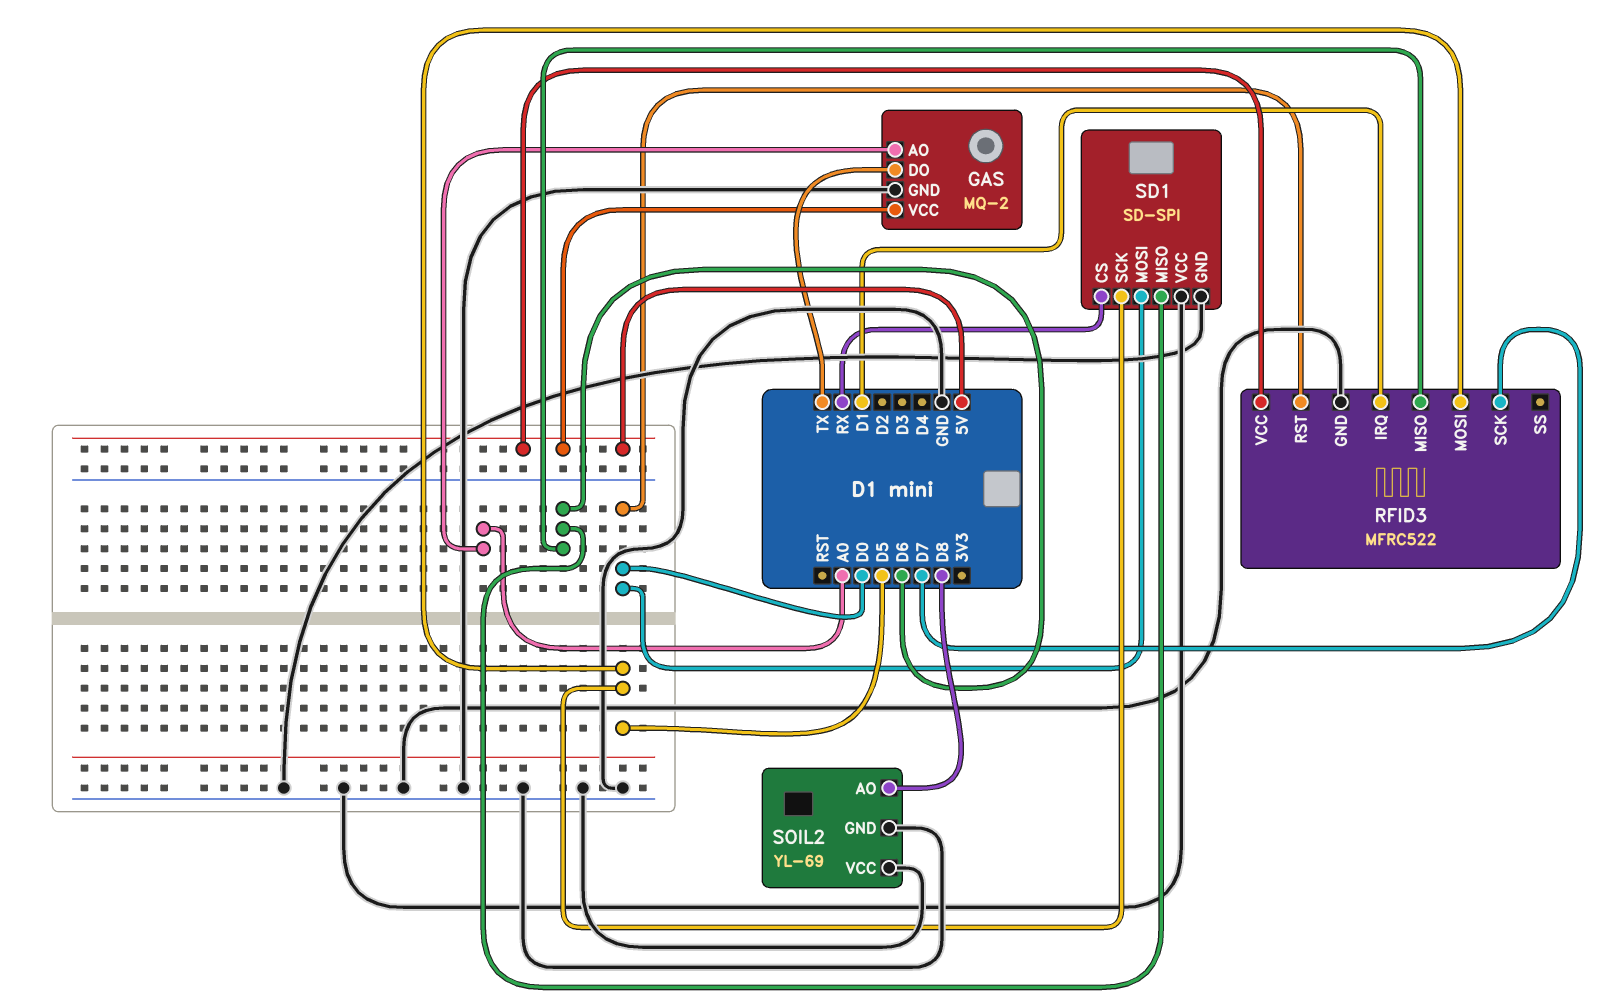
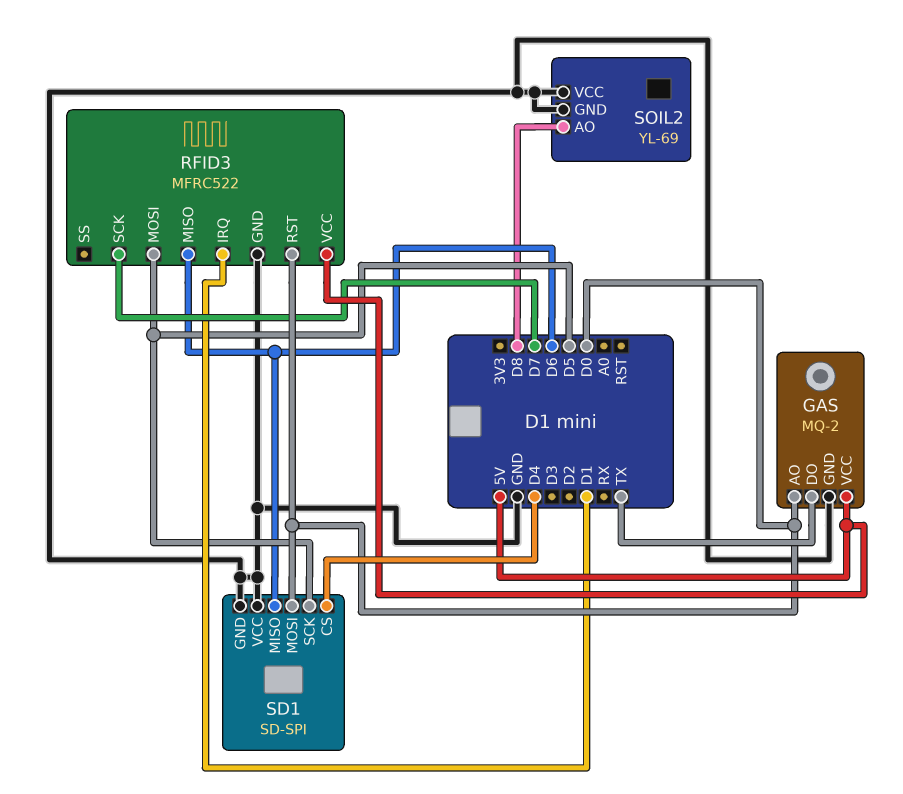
GAS pin AO: A0 -> D0
SD1 pin CS: RX -> D4

